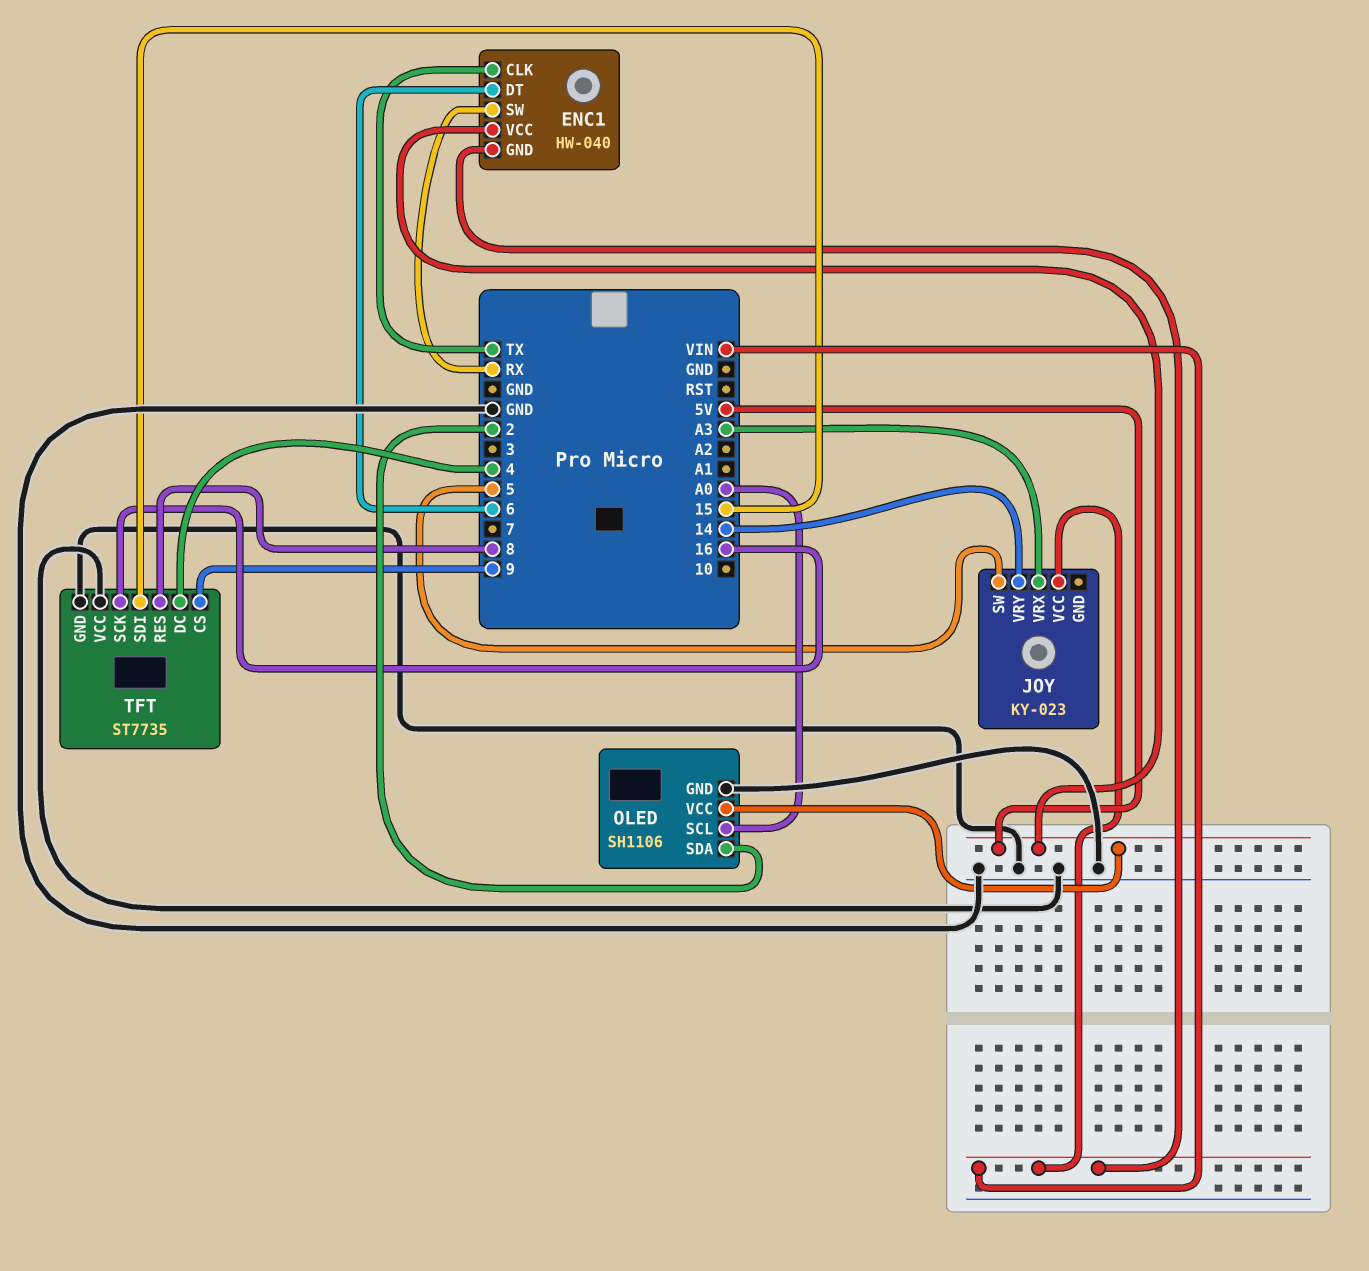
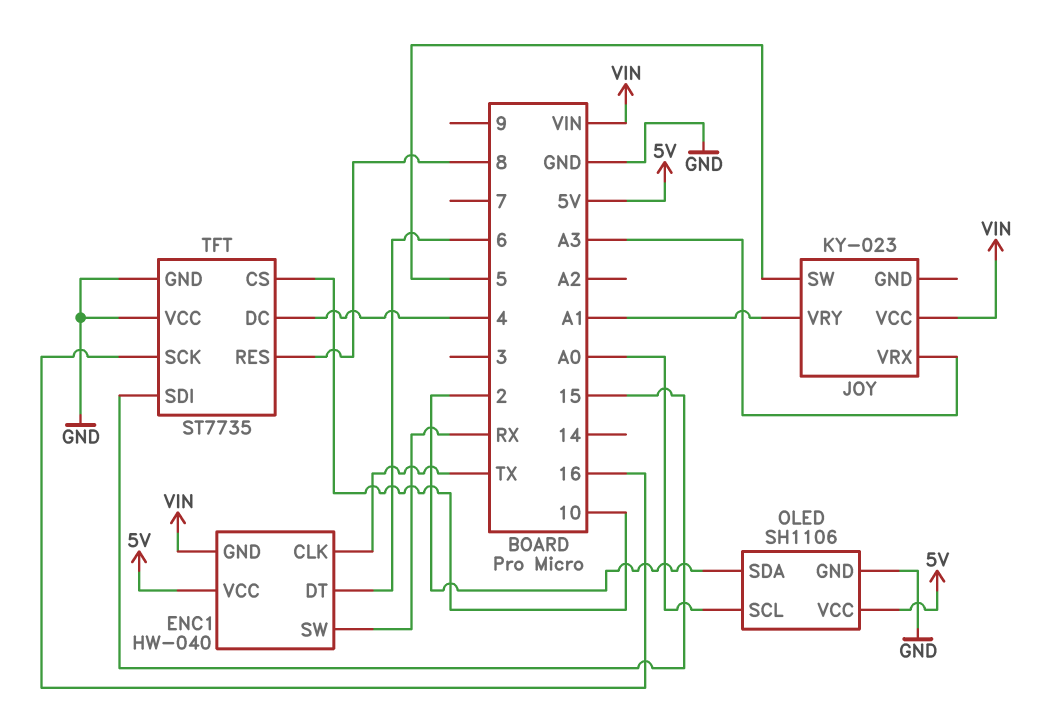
JOY pin VRY: 14 -> A1
TFT pin CS: 9 -> 10

